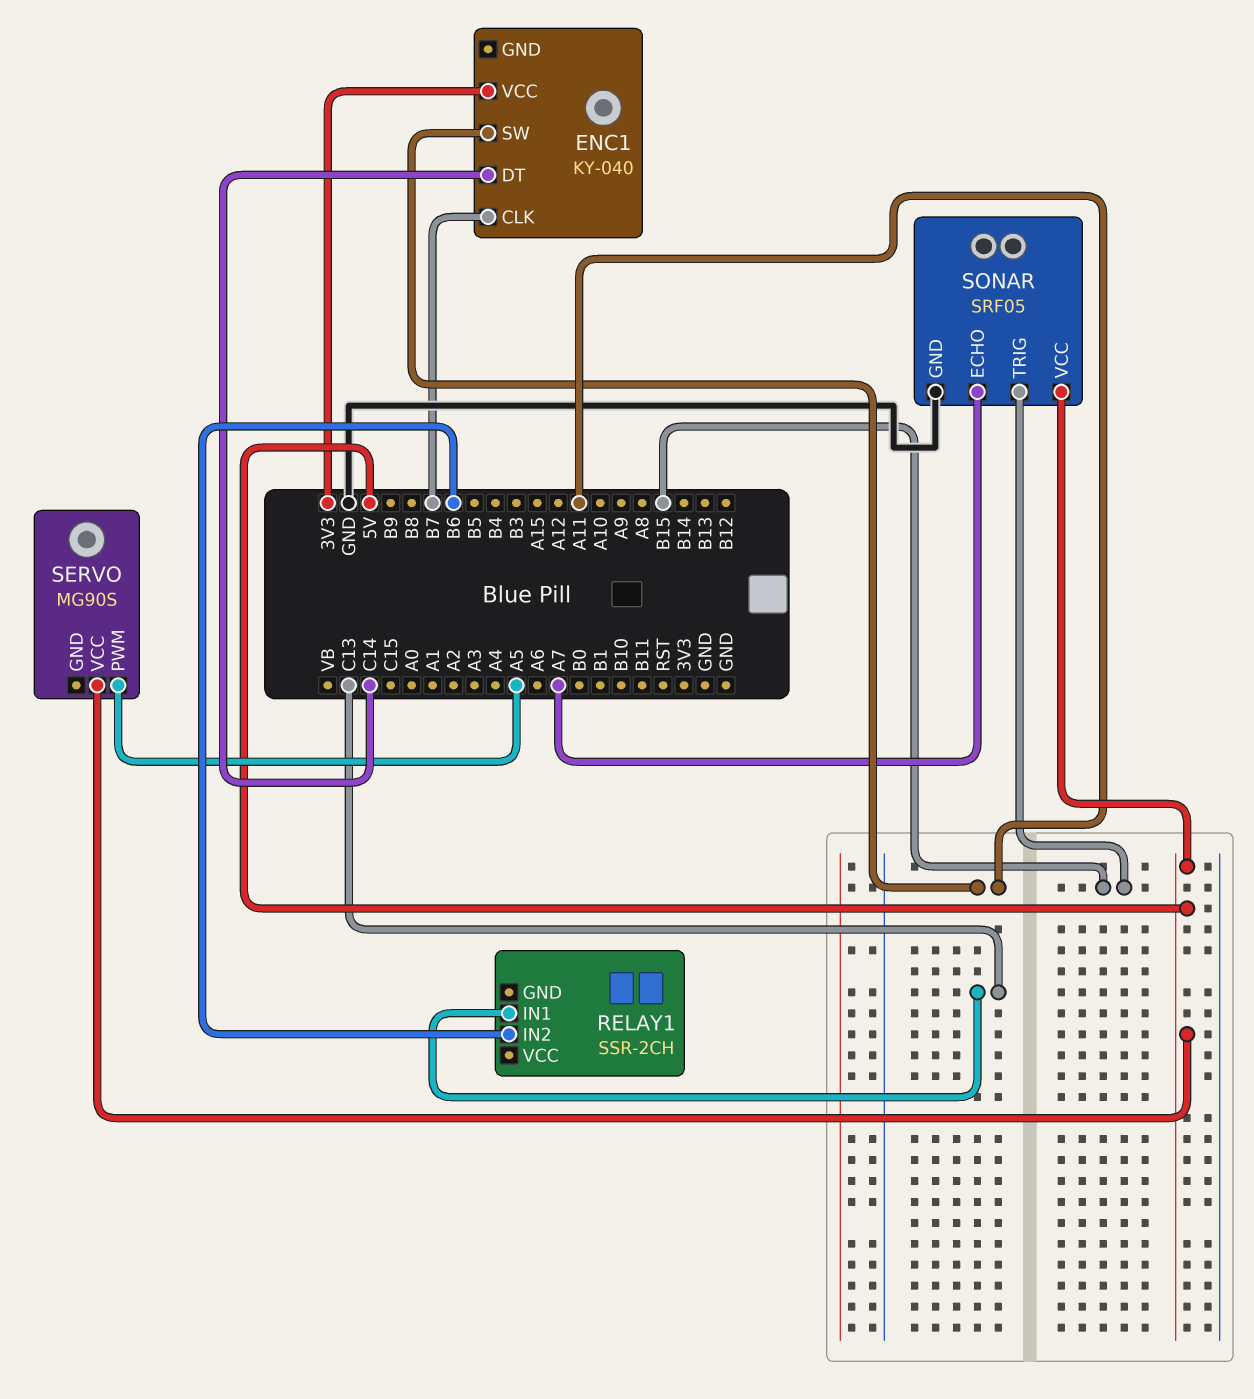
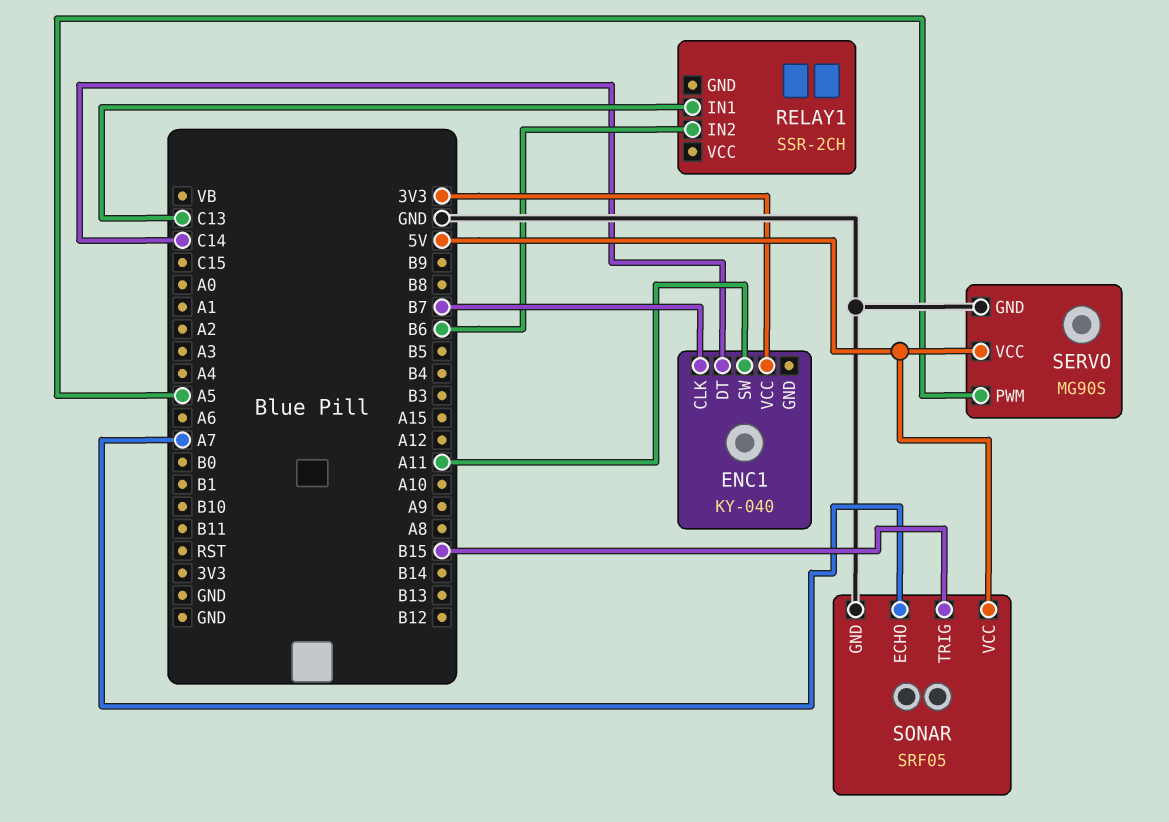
SERVO pin GND: none -> GND

